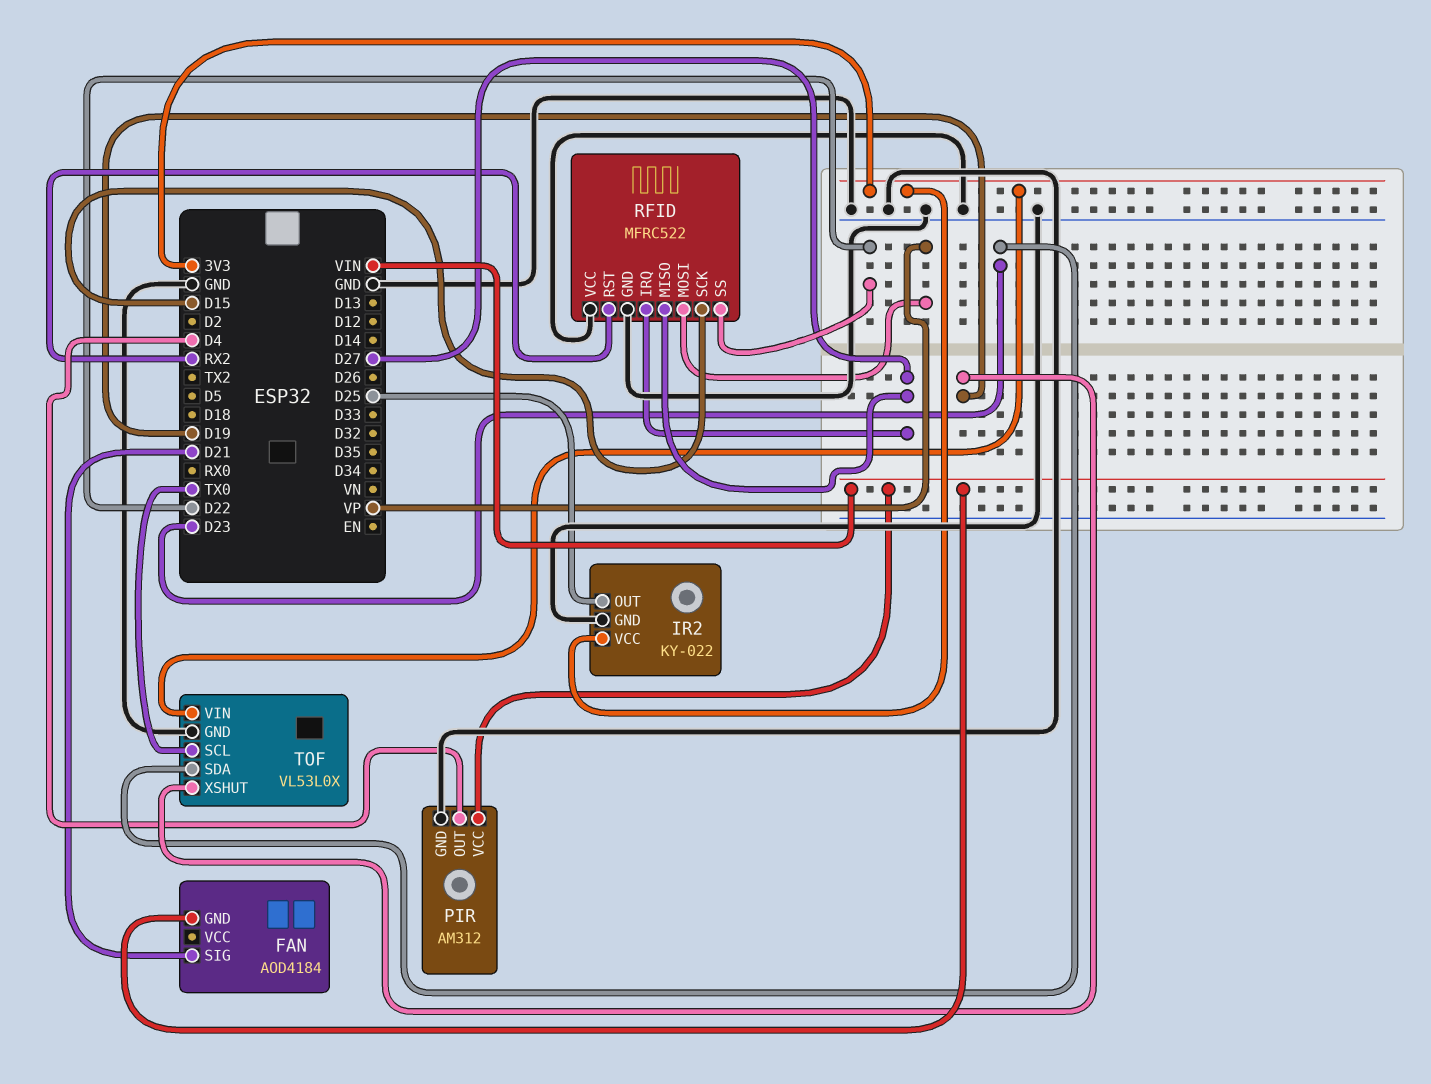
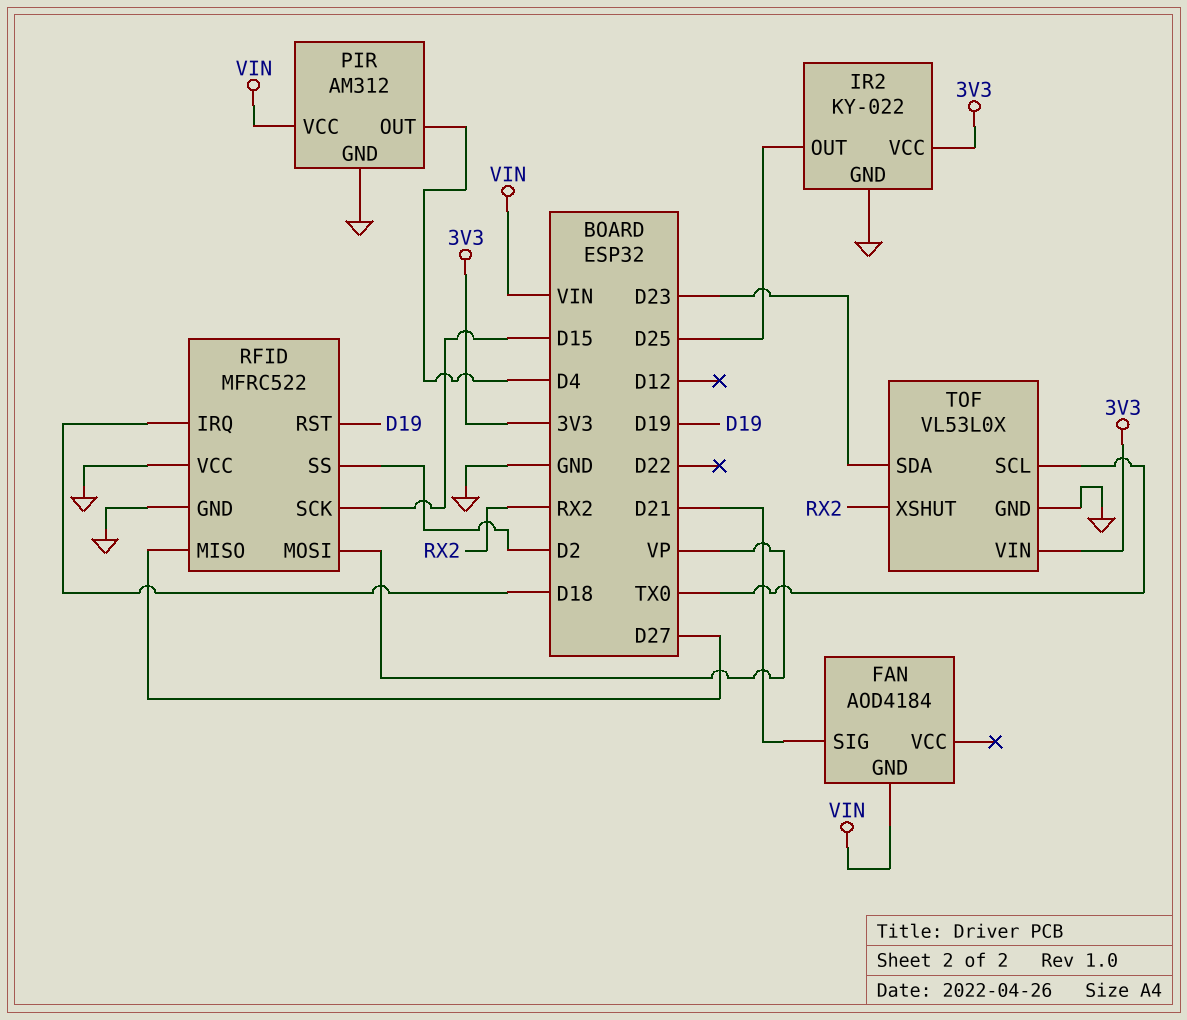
RFID pin IRQ: D27 -> D18
RFID pin RST: RX2 -> D19
RFID pin SS: D22 -> D2
TOF pin XSHUT: D19 -> RX2

